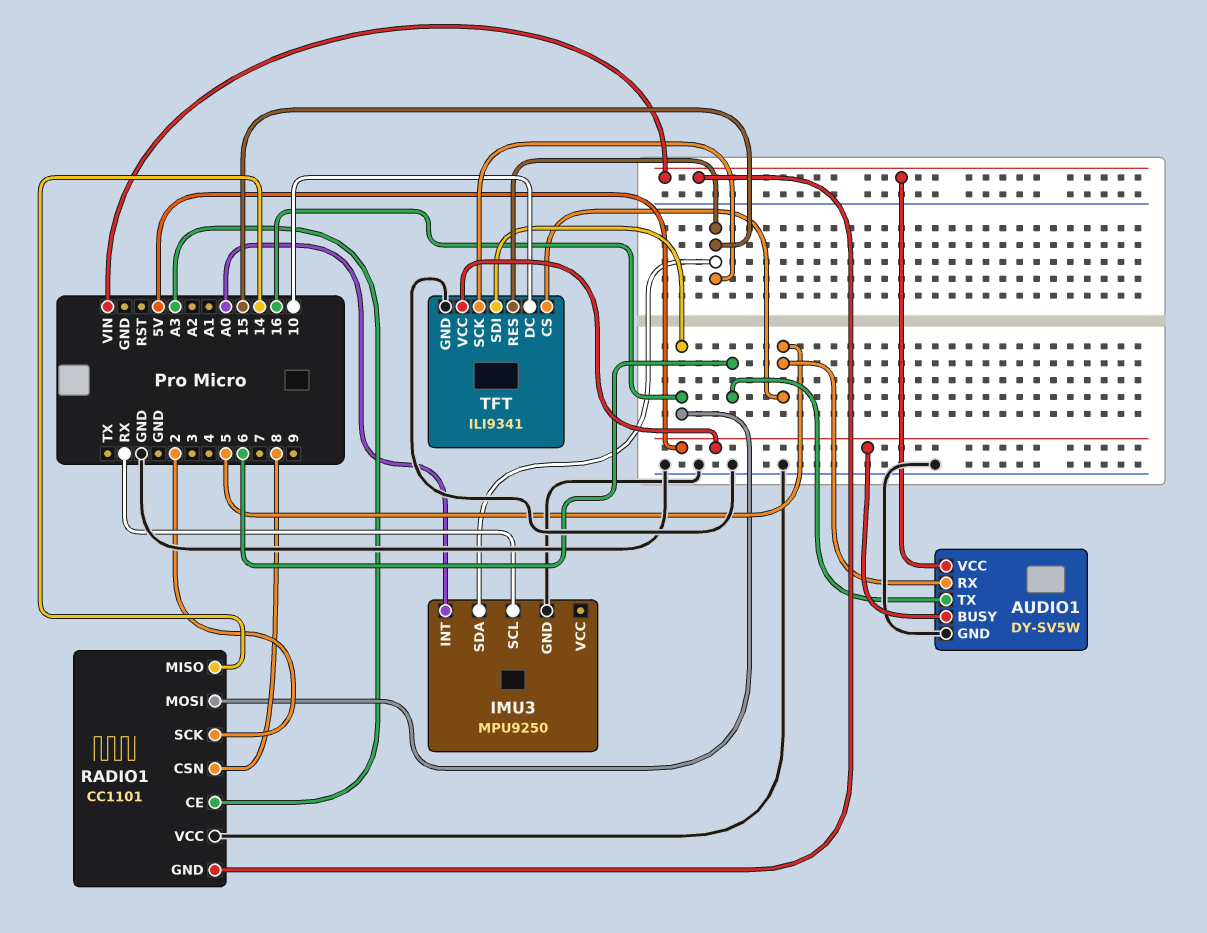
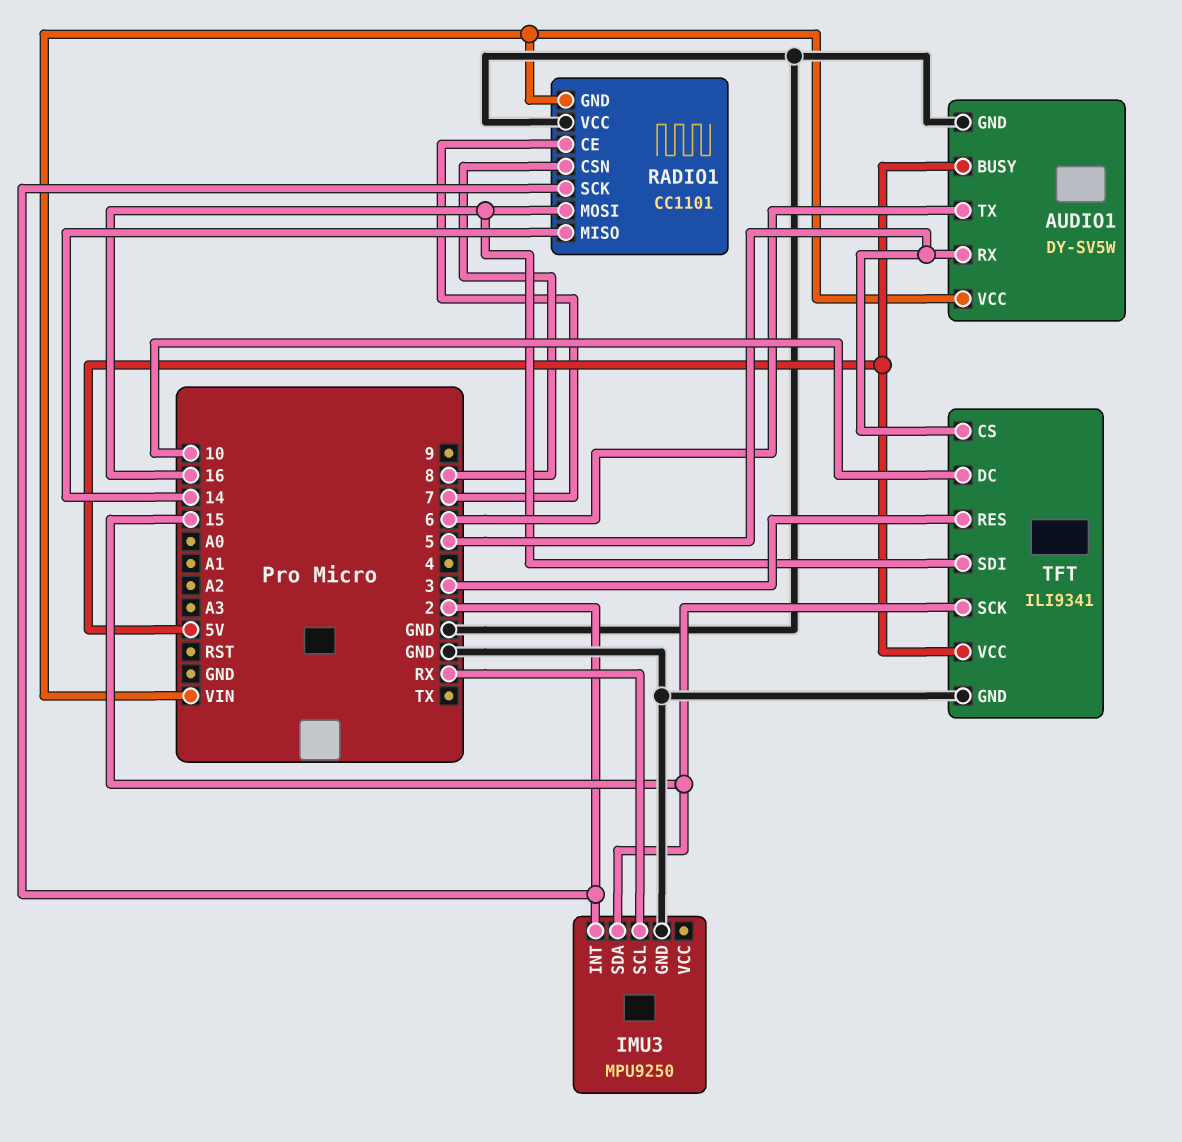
IMU3 pin INT: A0 -> 2
RADIO1 pin CE: A3 -> 7
TFT pin RES: 15 -> 3

